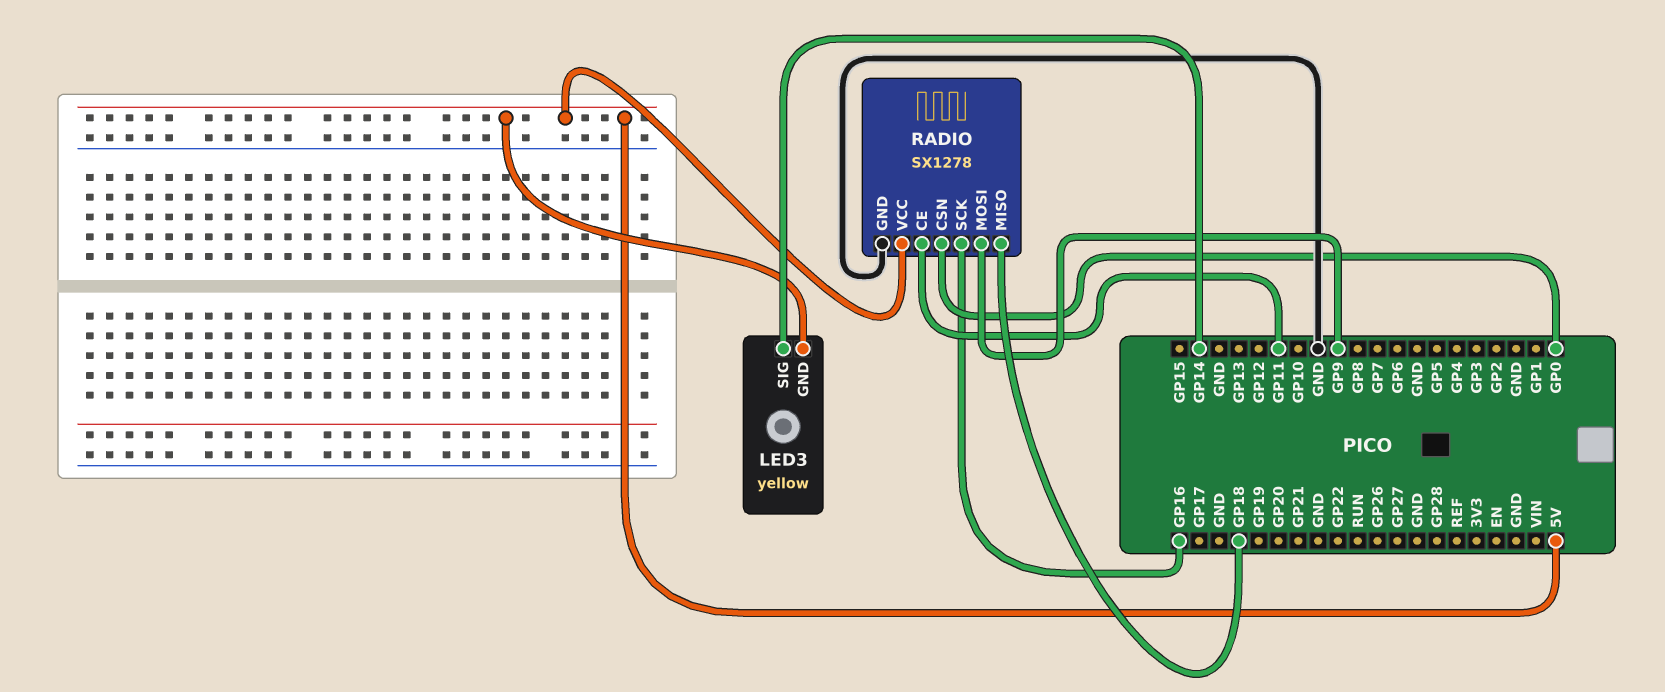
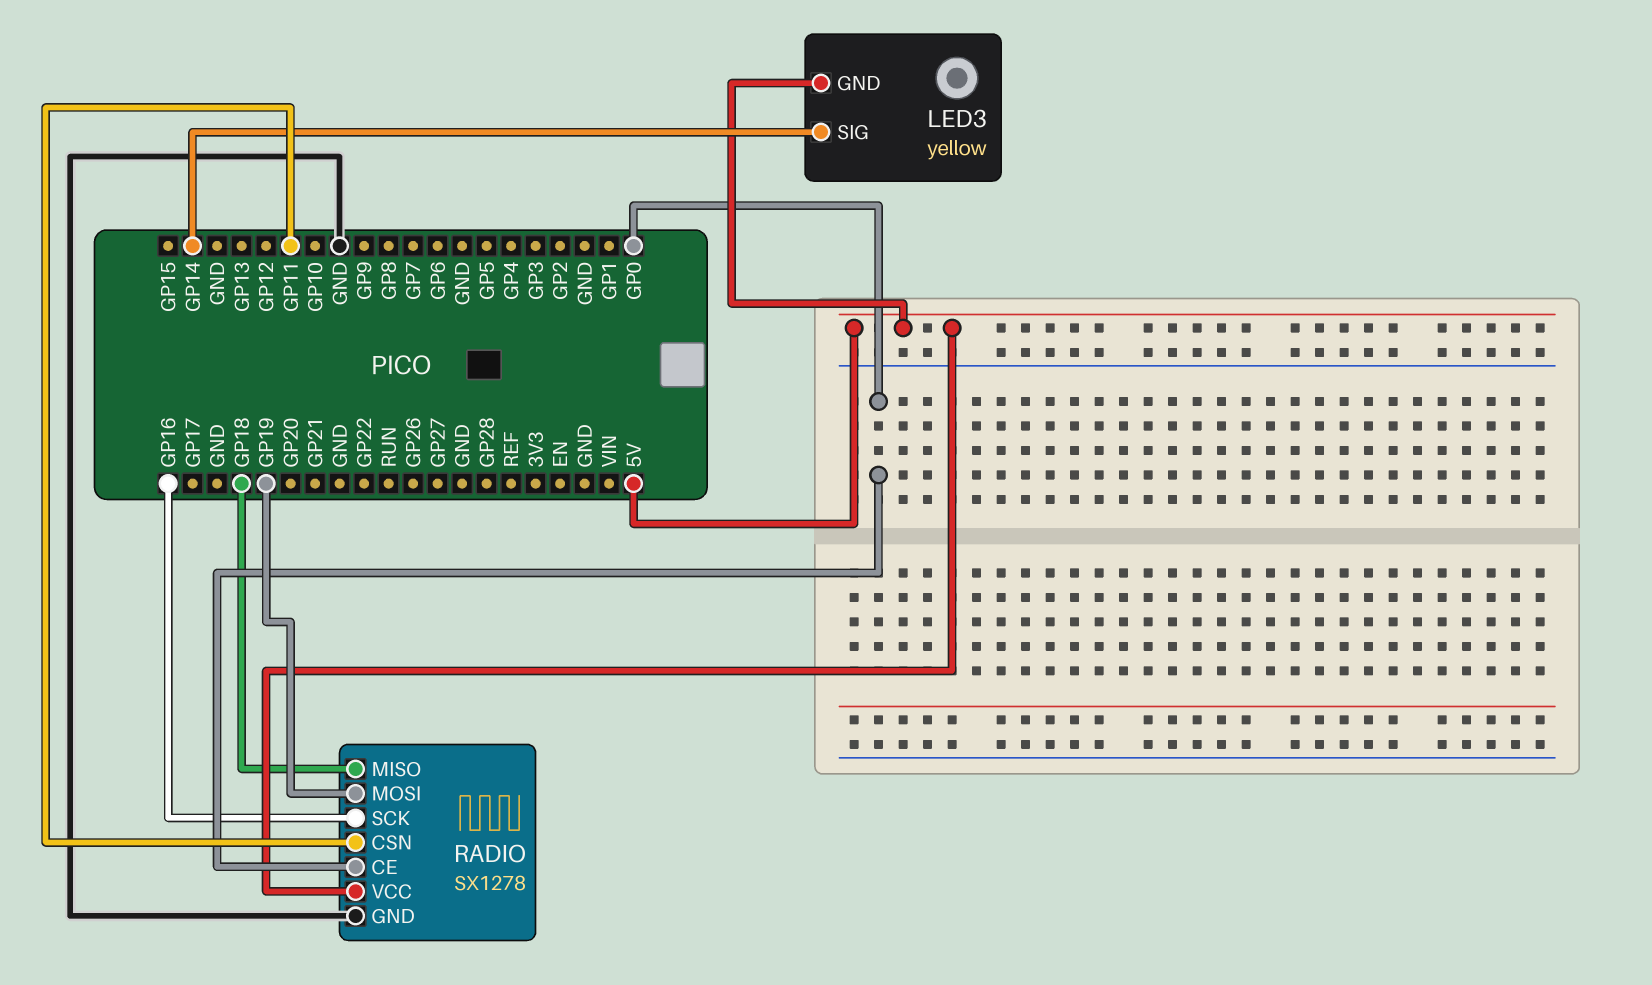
RADIO pin CE: GP11 -> GP0
RADIO pin CSN: GP0 -> GP11
RADIO pin MOSI: GP9 -> GP19

